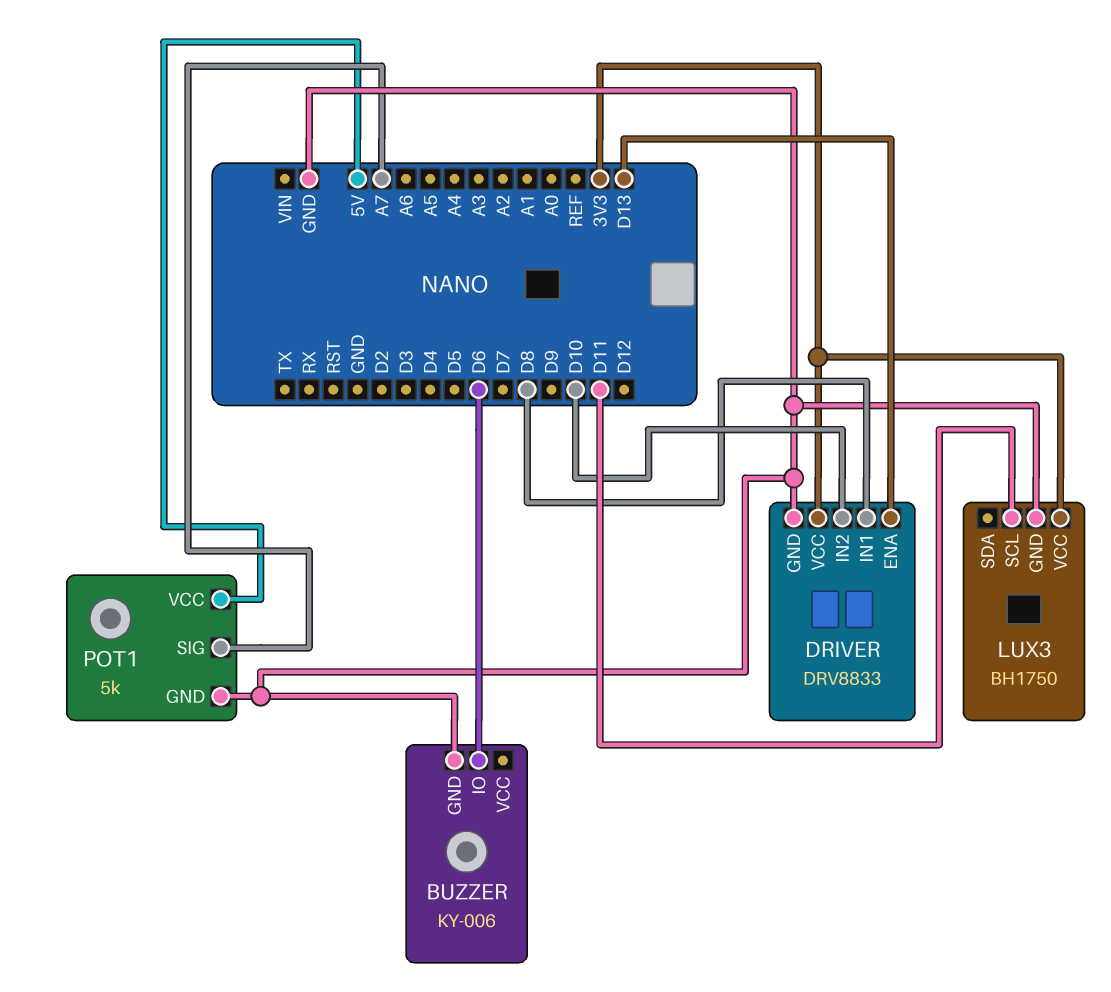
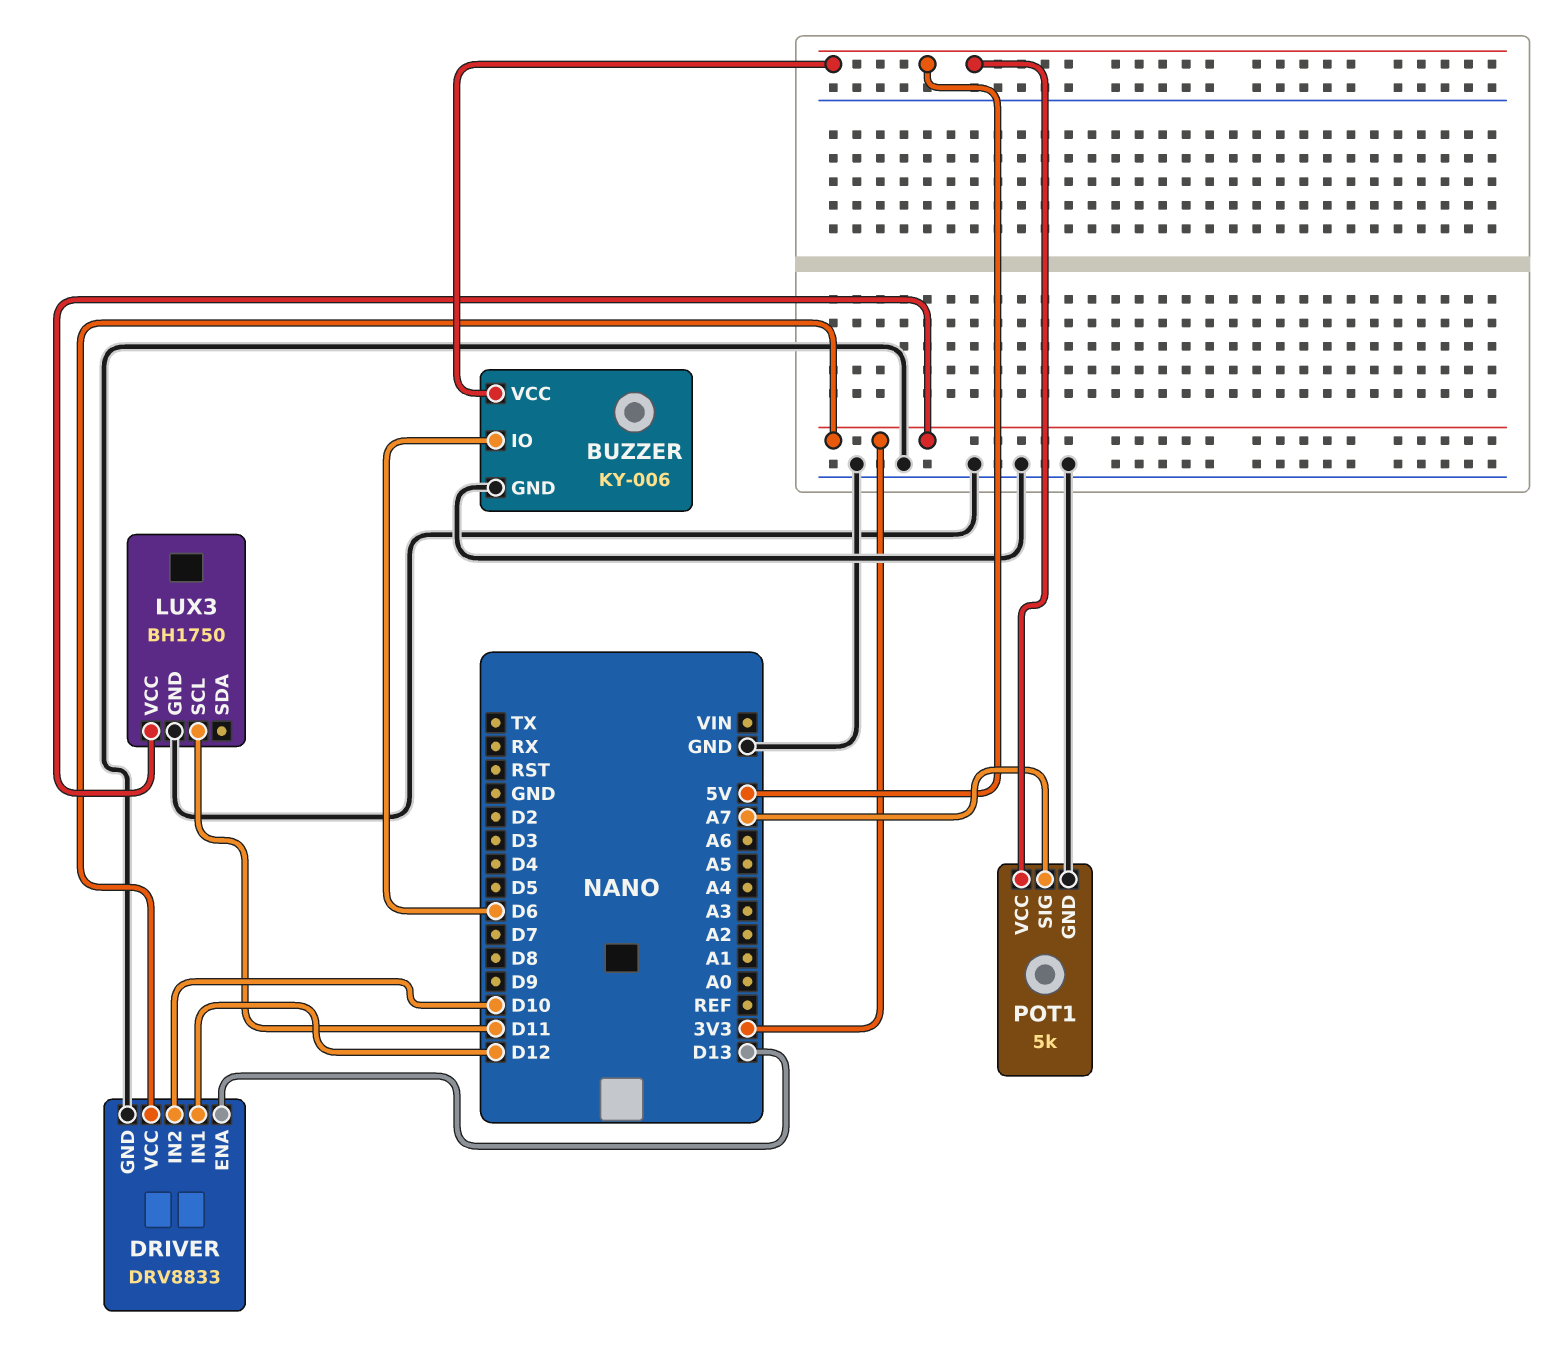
BUZZER pin VCC: none -> 5V
DRIVER pin IN1: D8 -> D12

